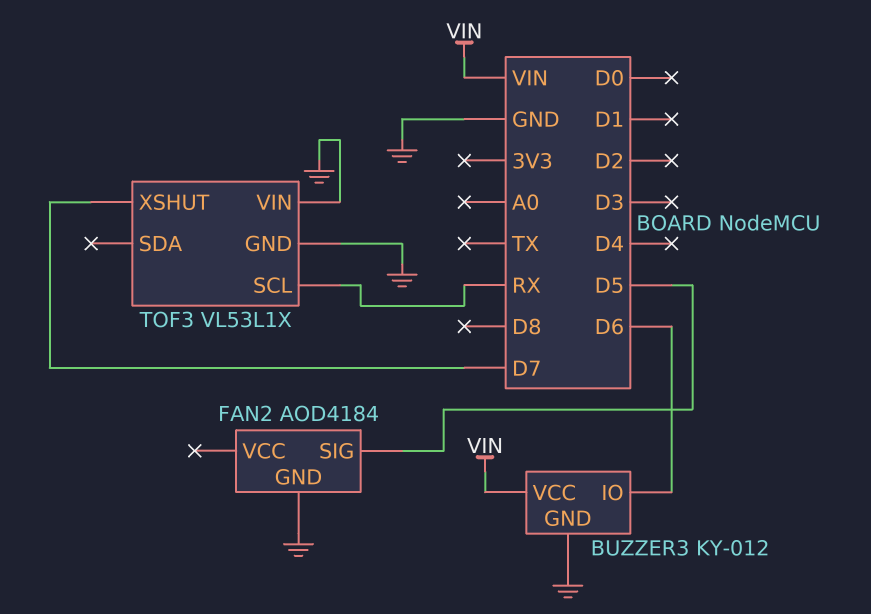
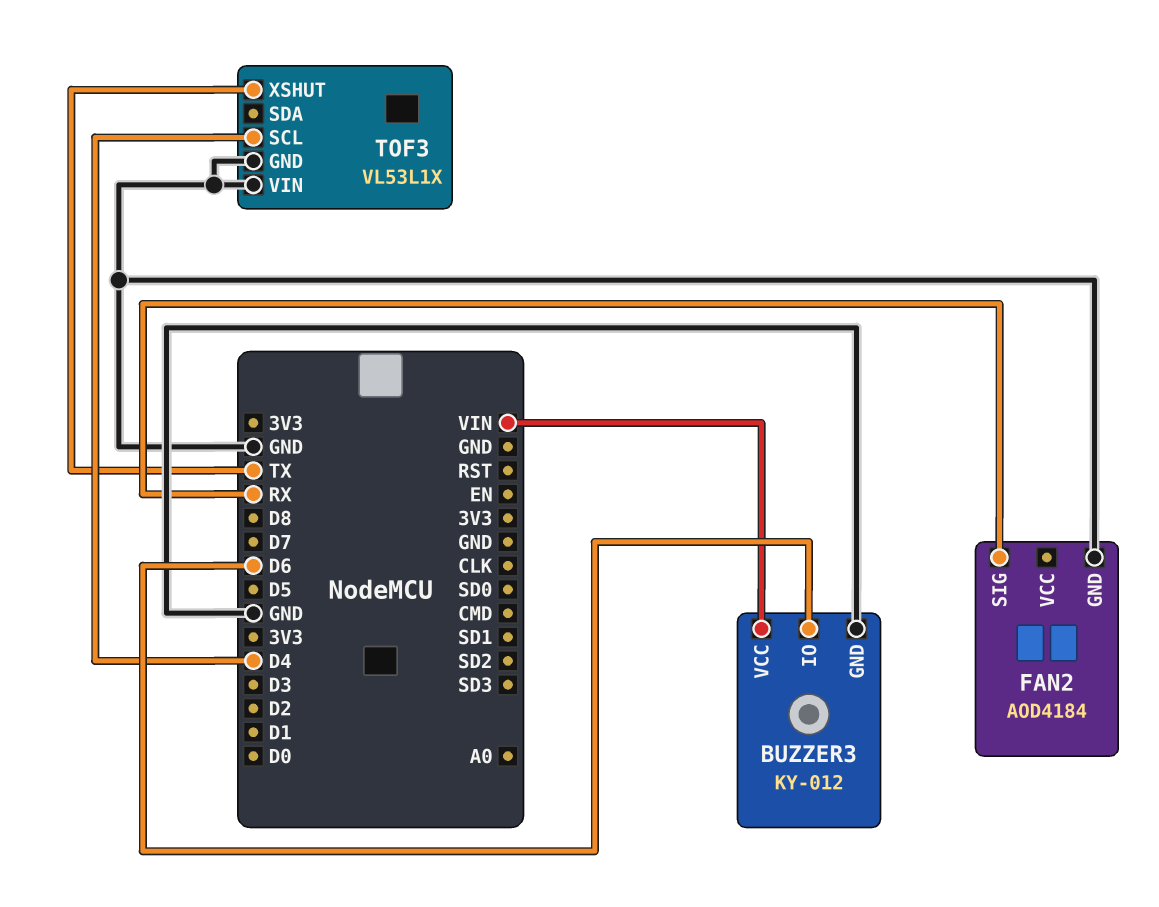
FAN2 pin SIG: D5 -> RX
TOF3 pin SCL: RX -> D4
TOF3 pin XSHUT: D7 -> TX

